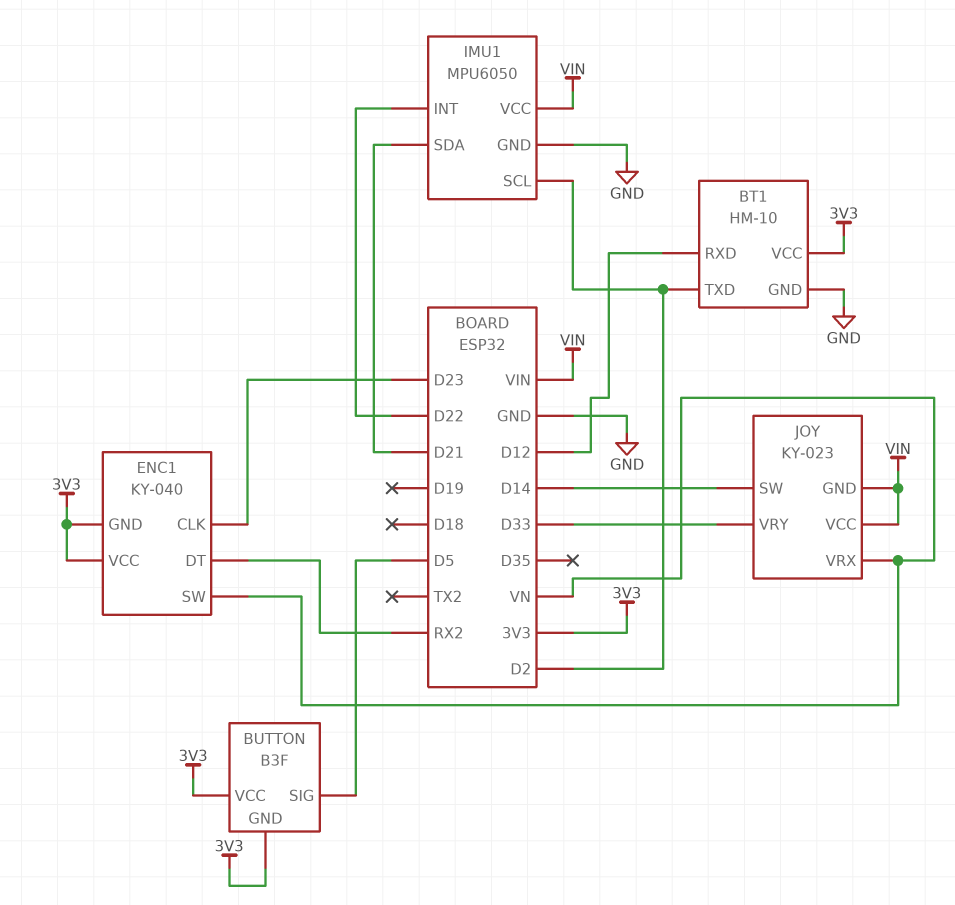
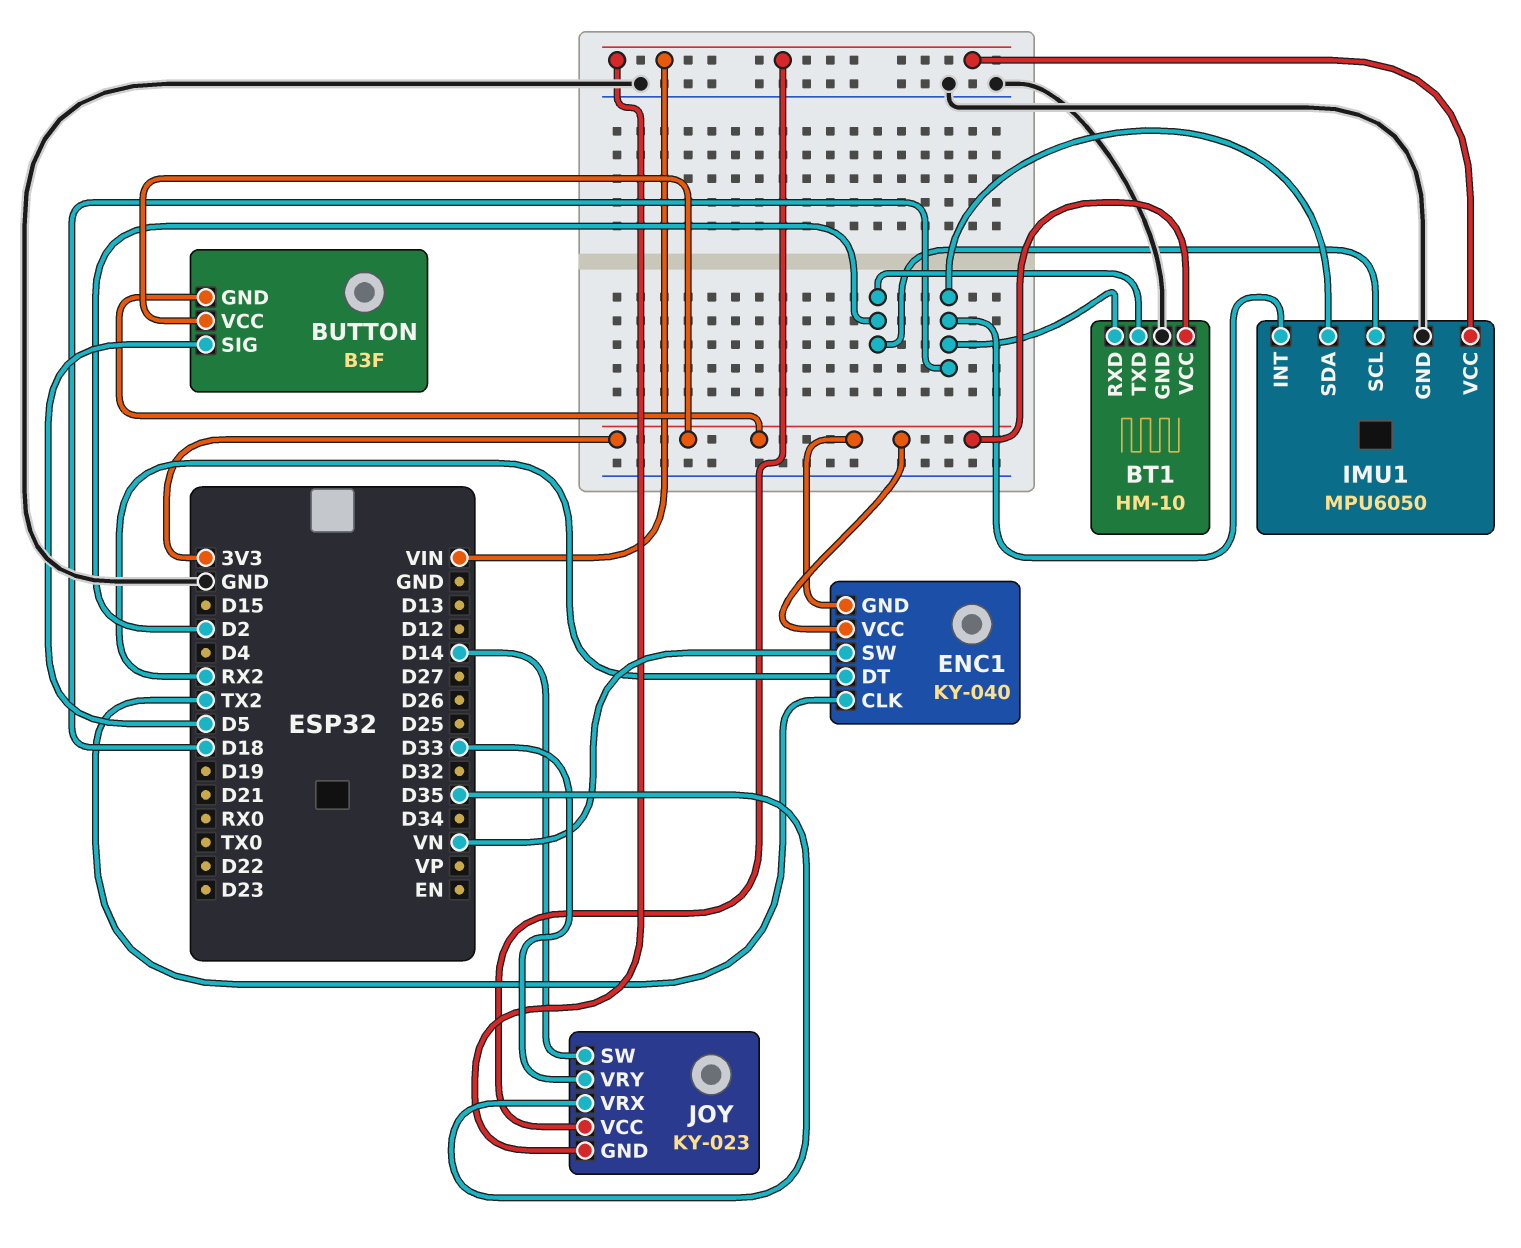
BT1 pin RXD: D12 -> D18
ENC1 pin CLK: D23 -> TX2
IMU1 pin INT: D22 -> D18
IMU1 pin SDA: D21 -> D18
JOY pin VRX: VN -> D35

